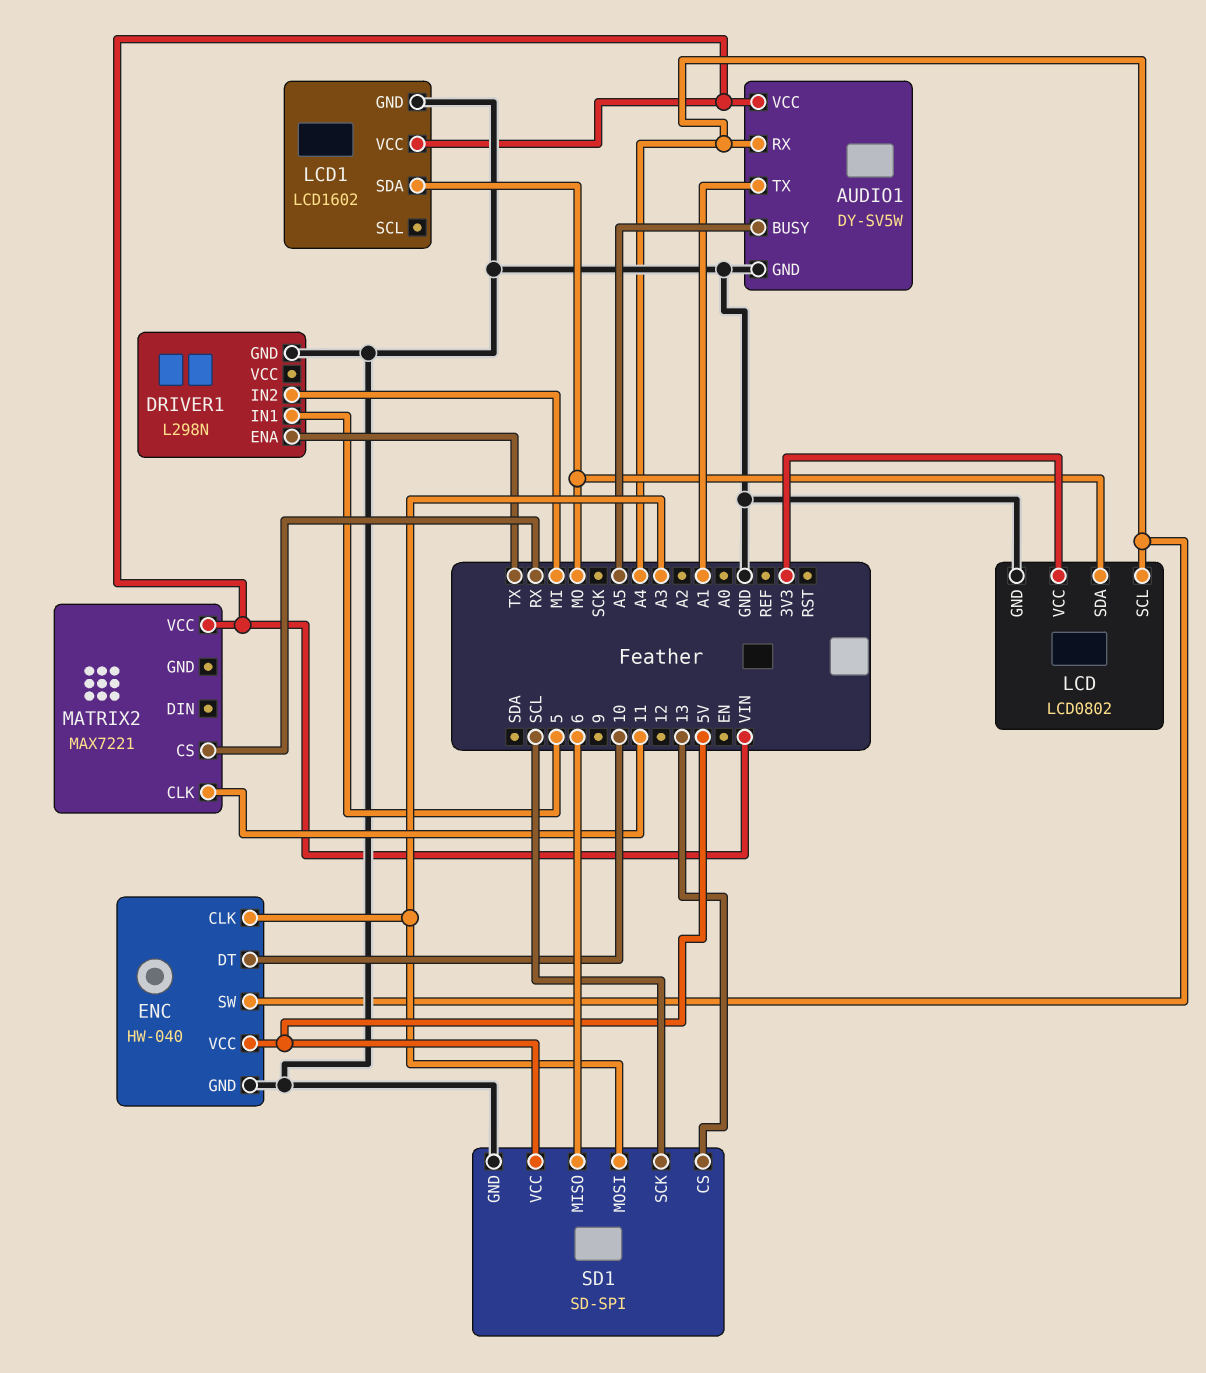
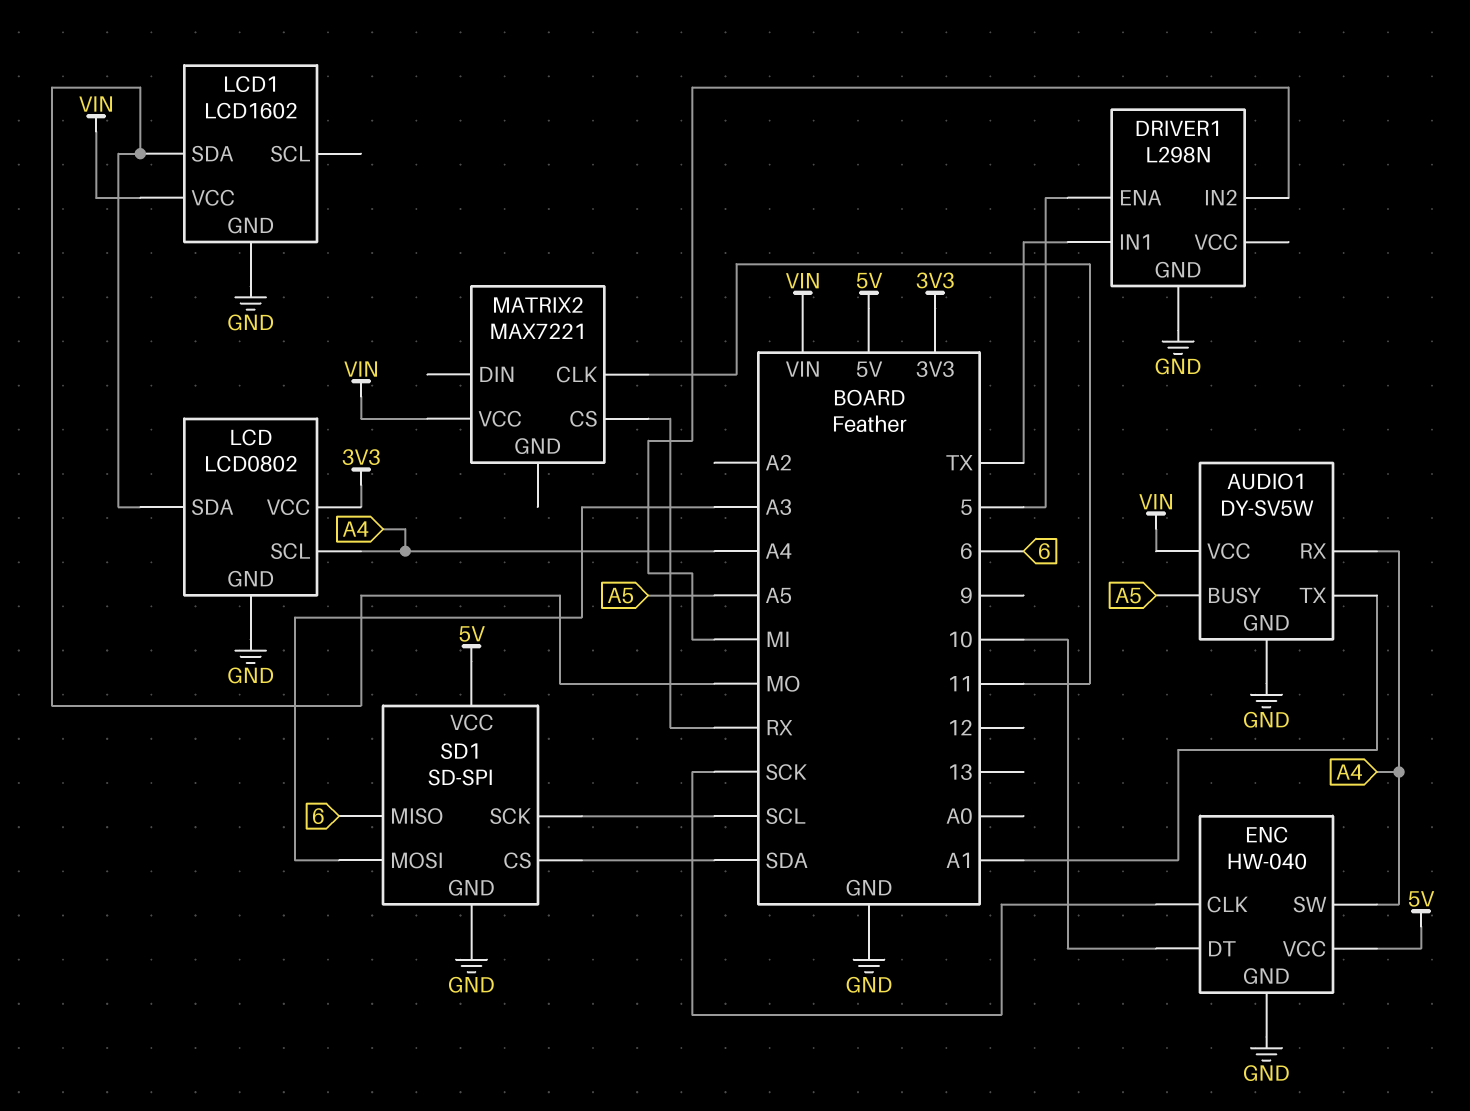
DRIVER1 pin ENA: TX -> 5
DRIVER1 pin IN1: 5 -> TX
ENC pin CLK: A3 -> SCK
SD1 pin CS: 13 -> SDA

